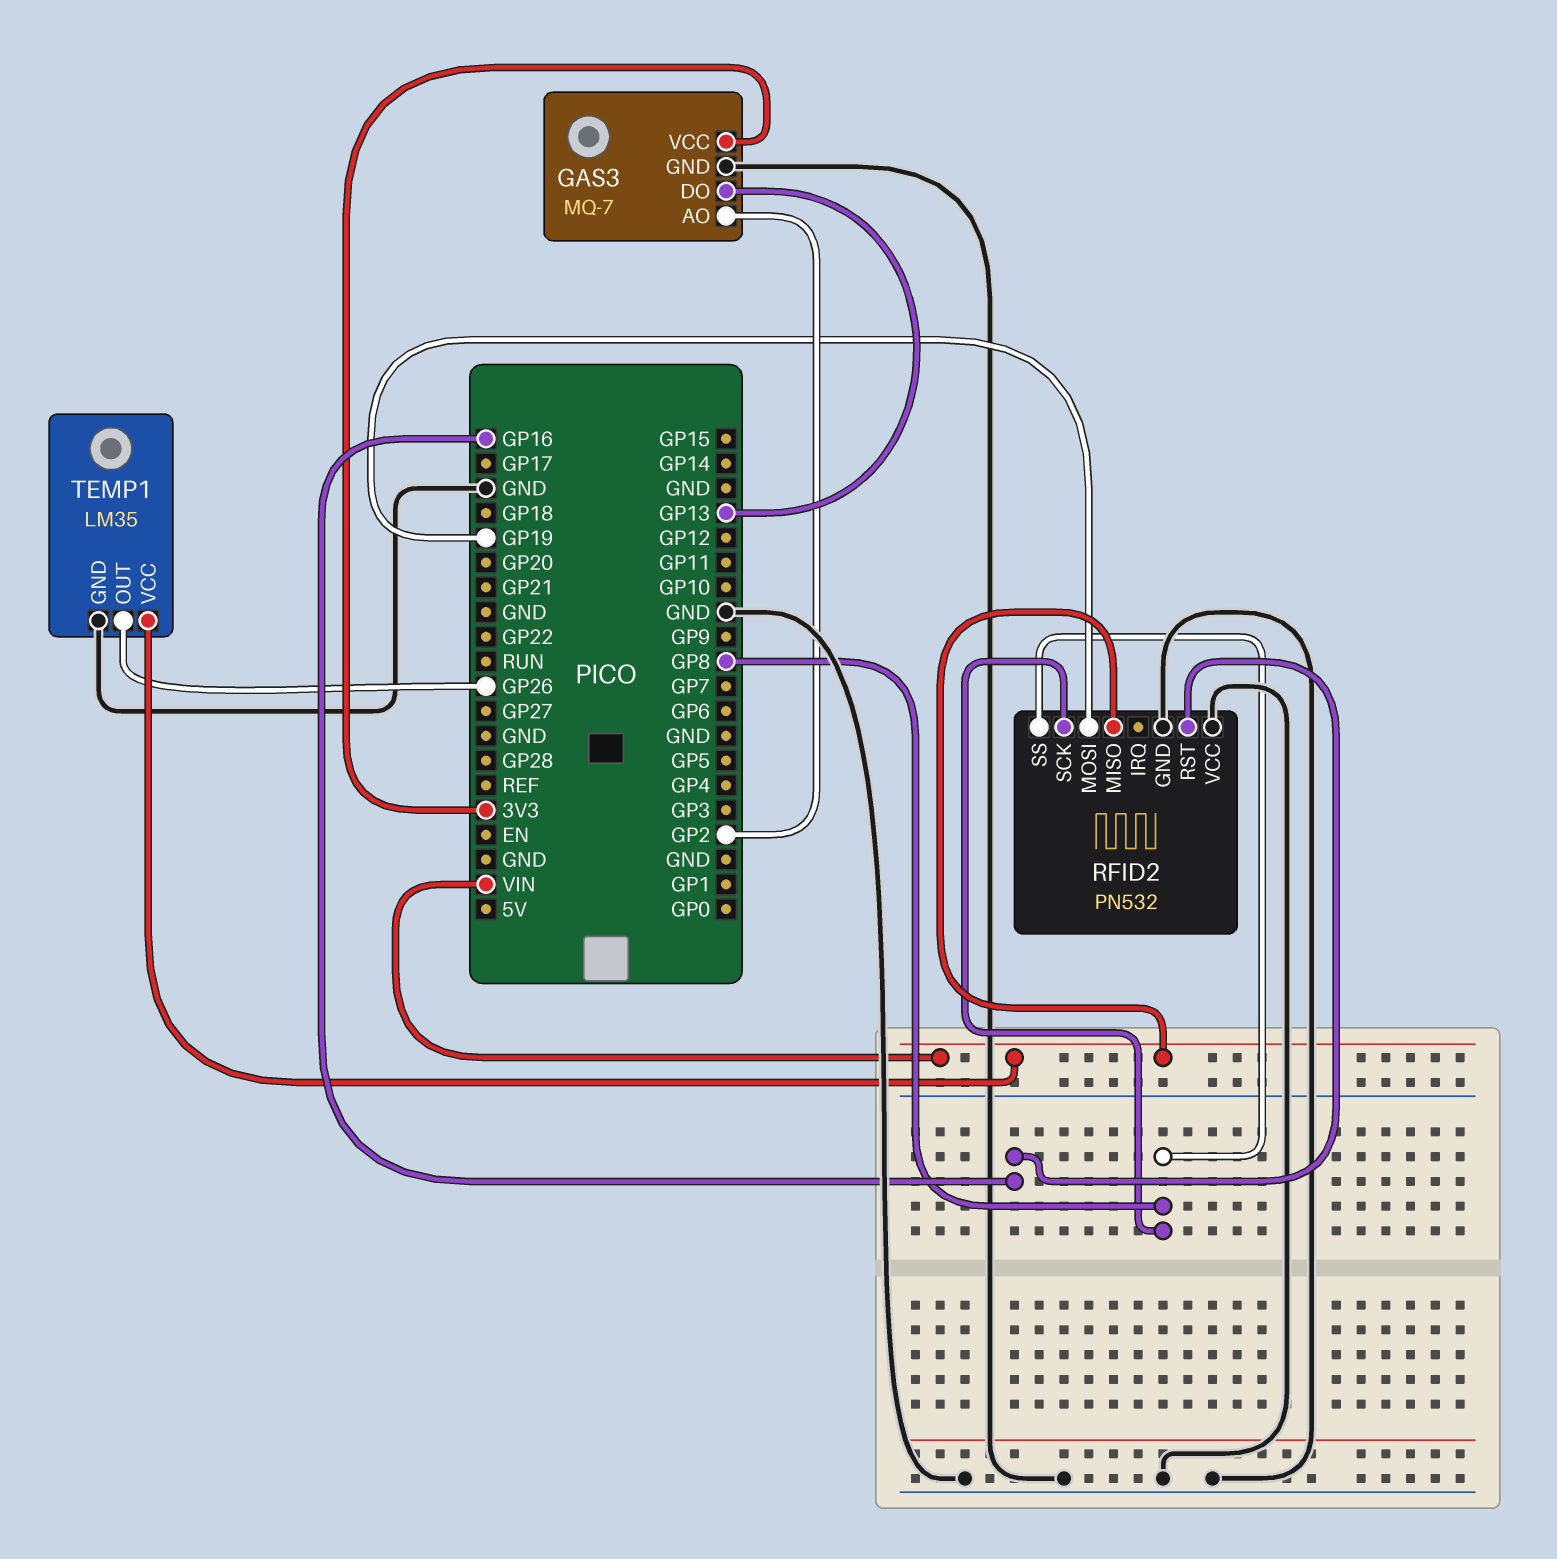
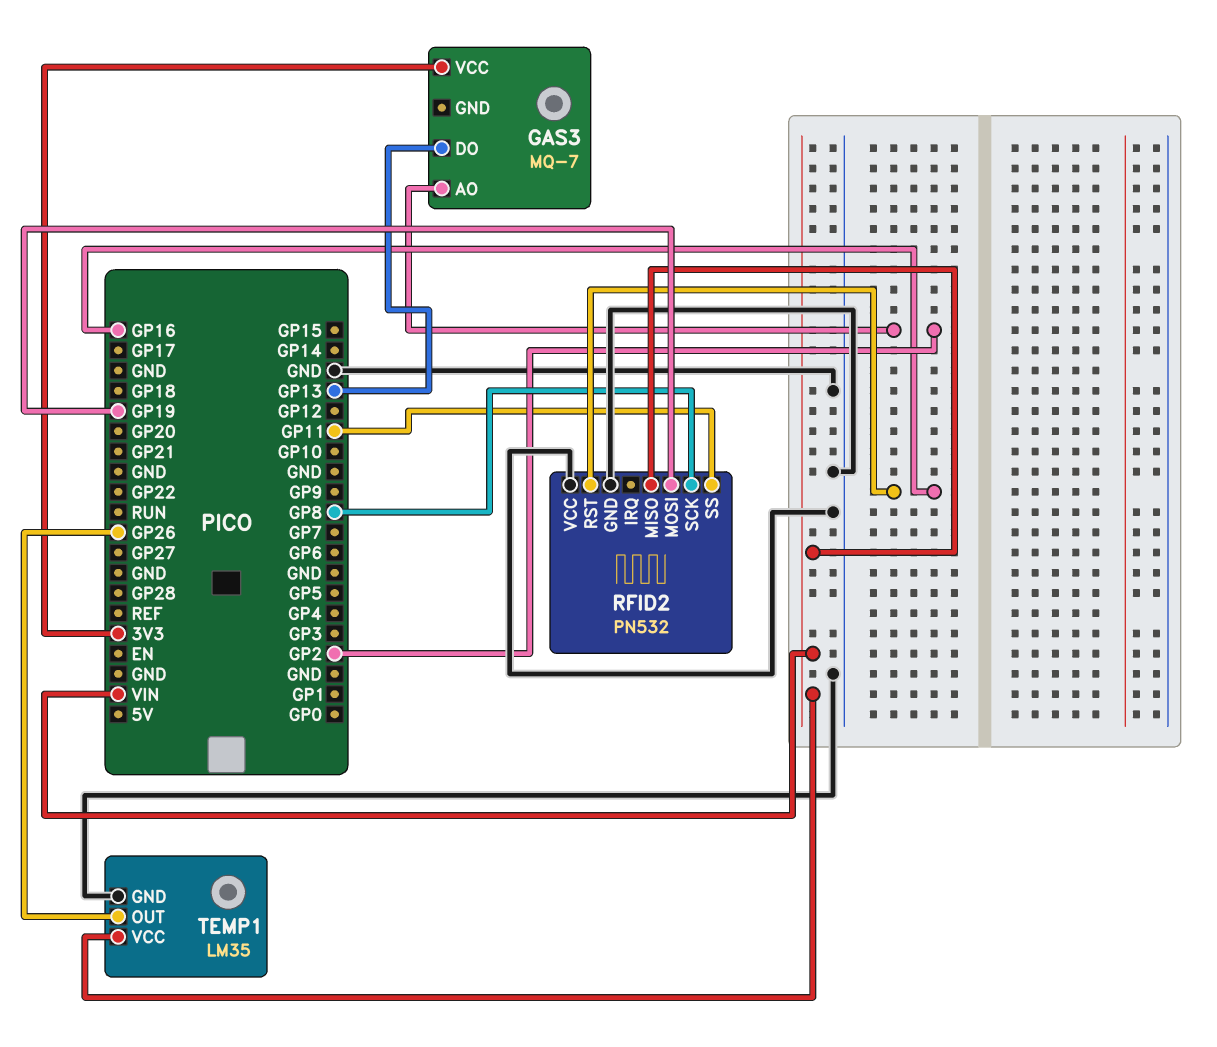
GAS3 pin GND: GND -> none
RFID2 pin SS: GP8 -> GP11

